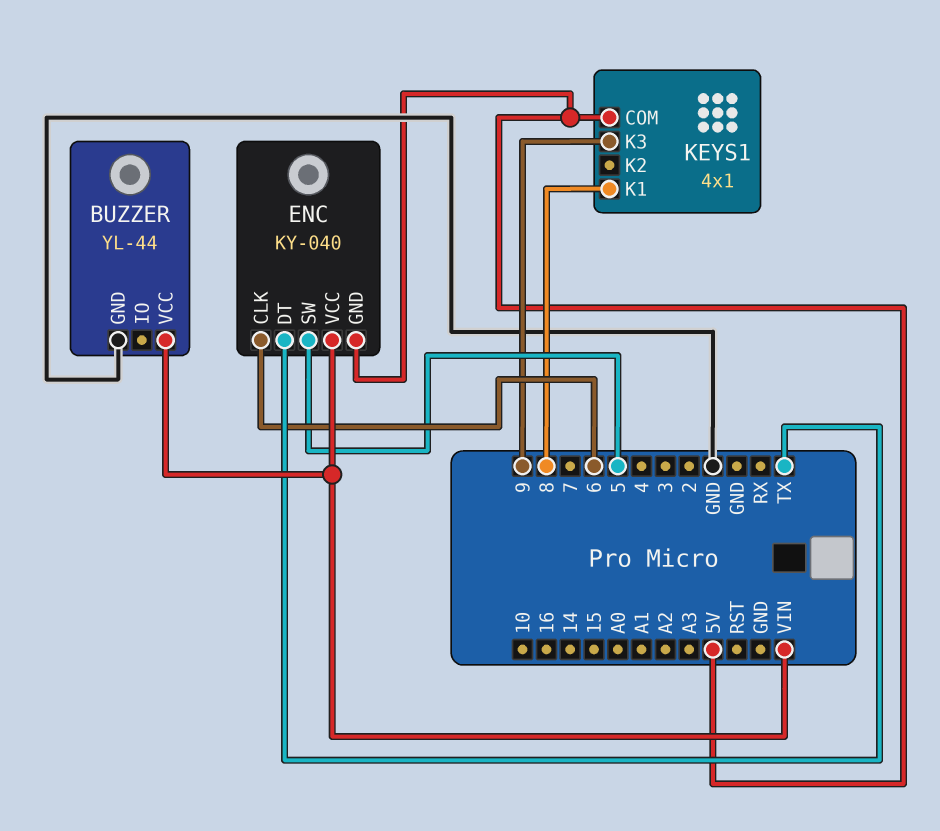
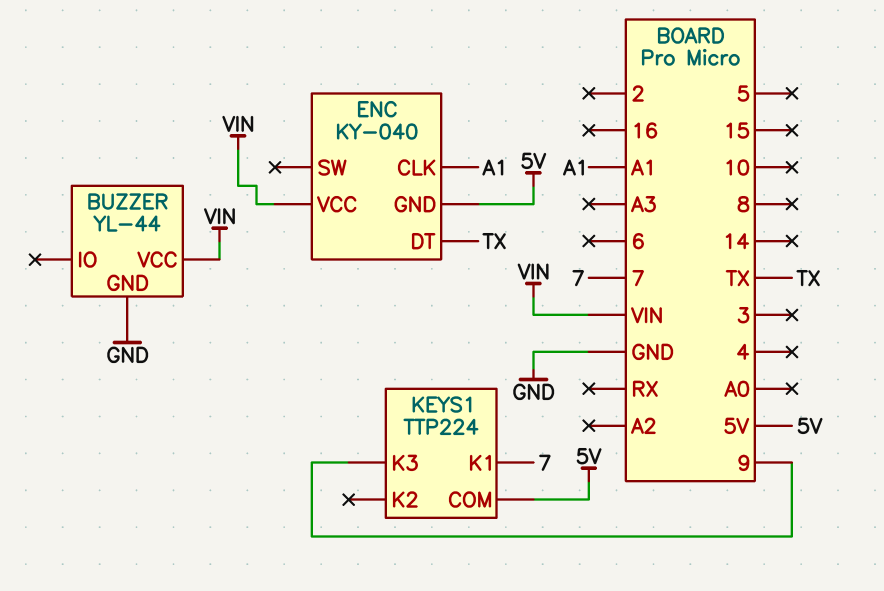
ENC pin CLK: 6 -> A1
ENC pin SW: 5 -> none
KEYS1: 4x1 -> TTP224
KEYS1 pin K1: 8 -> 7

